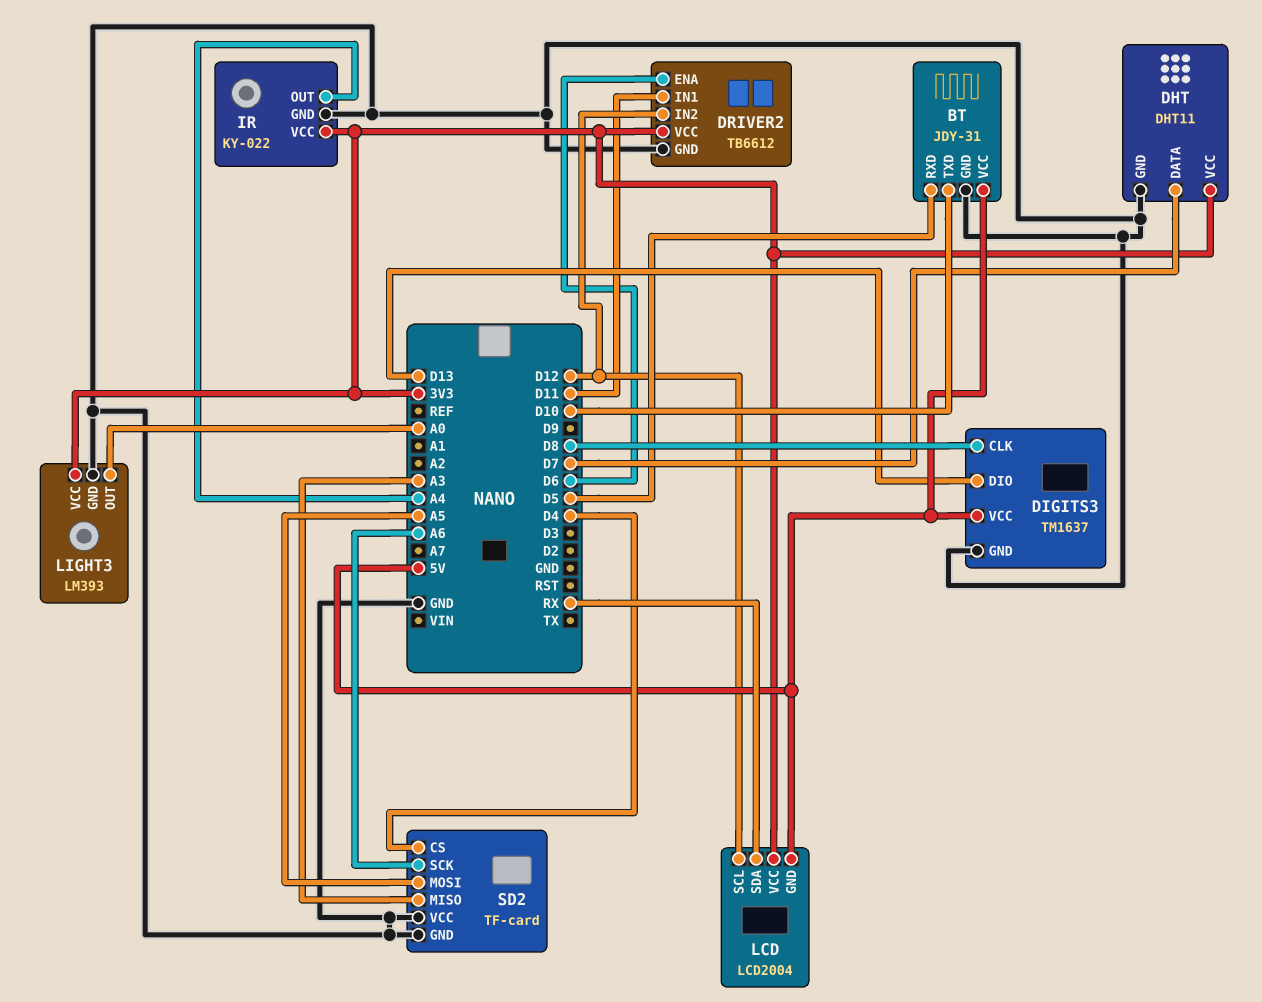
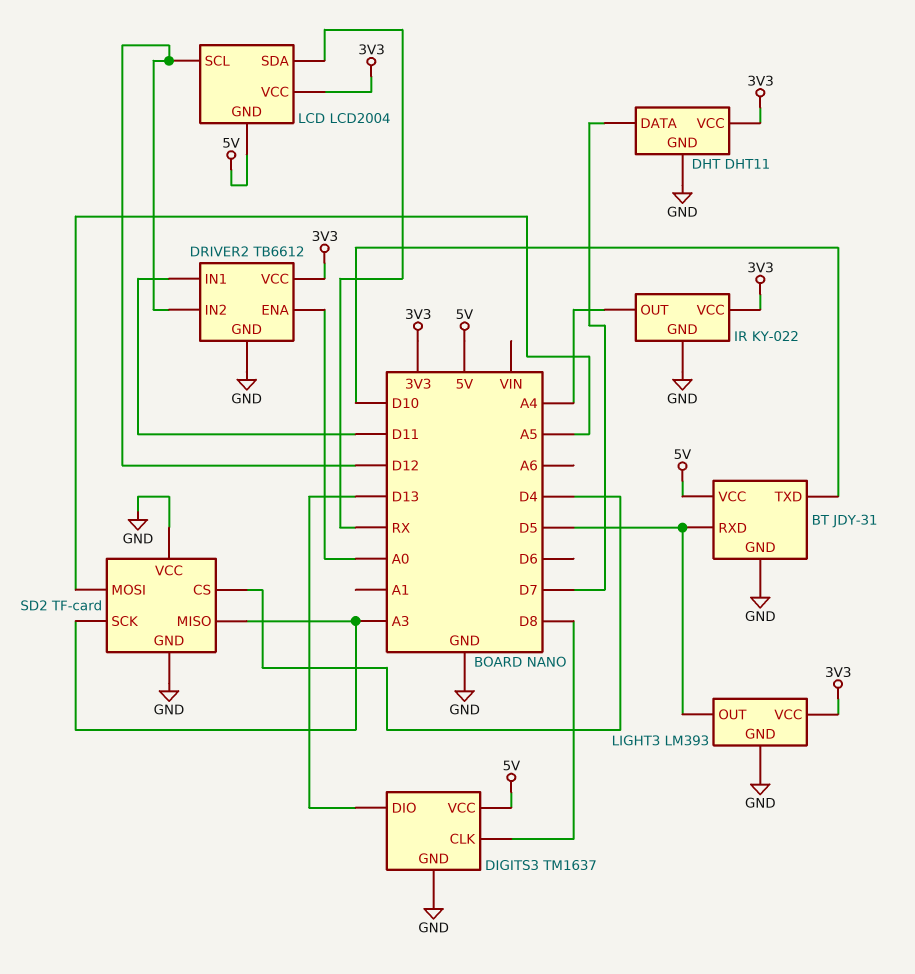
DRIVER2 pin ENA: D6 -> A0
LIGHT3 pin OUT: A0 -> D5
SD2 pin SCK: A6 -> A3

